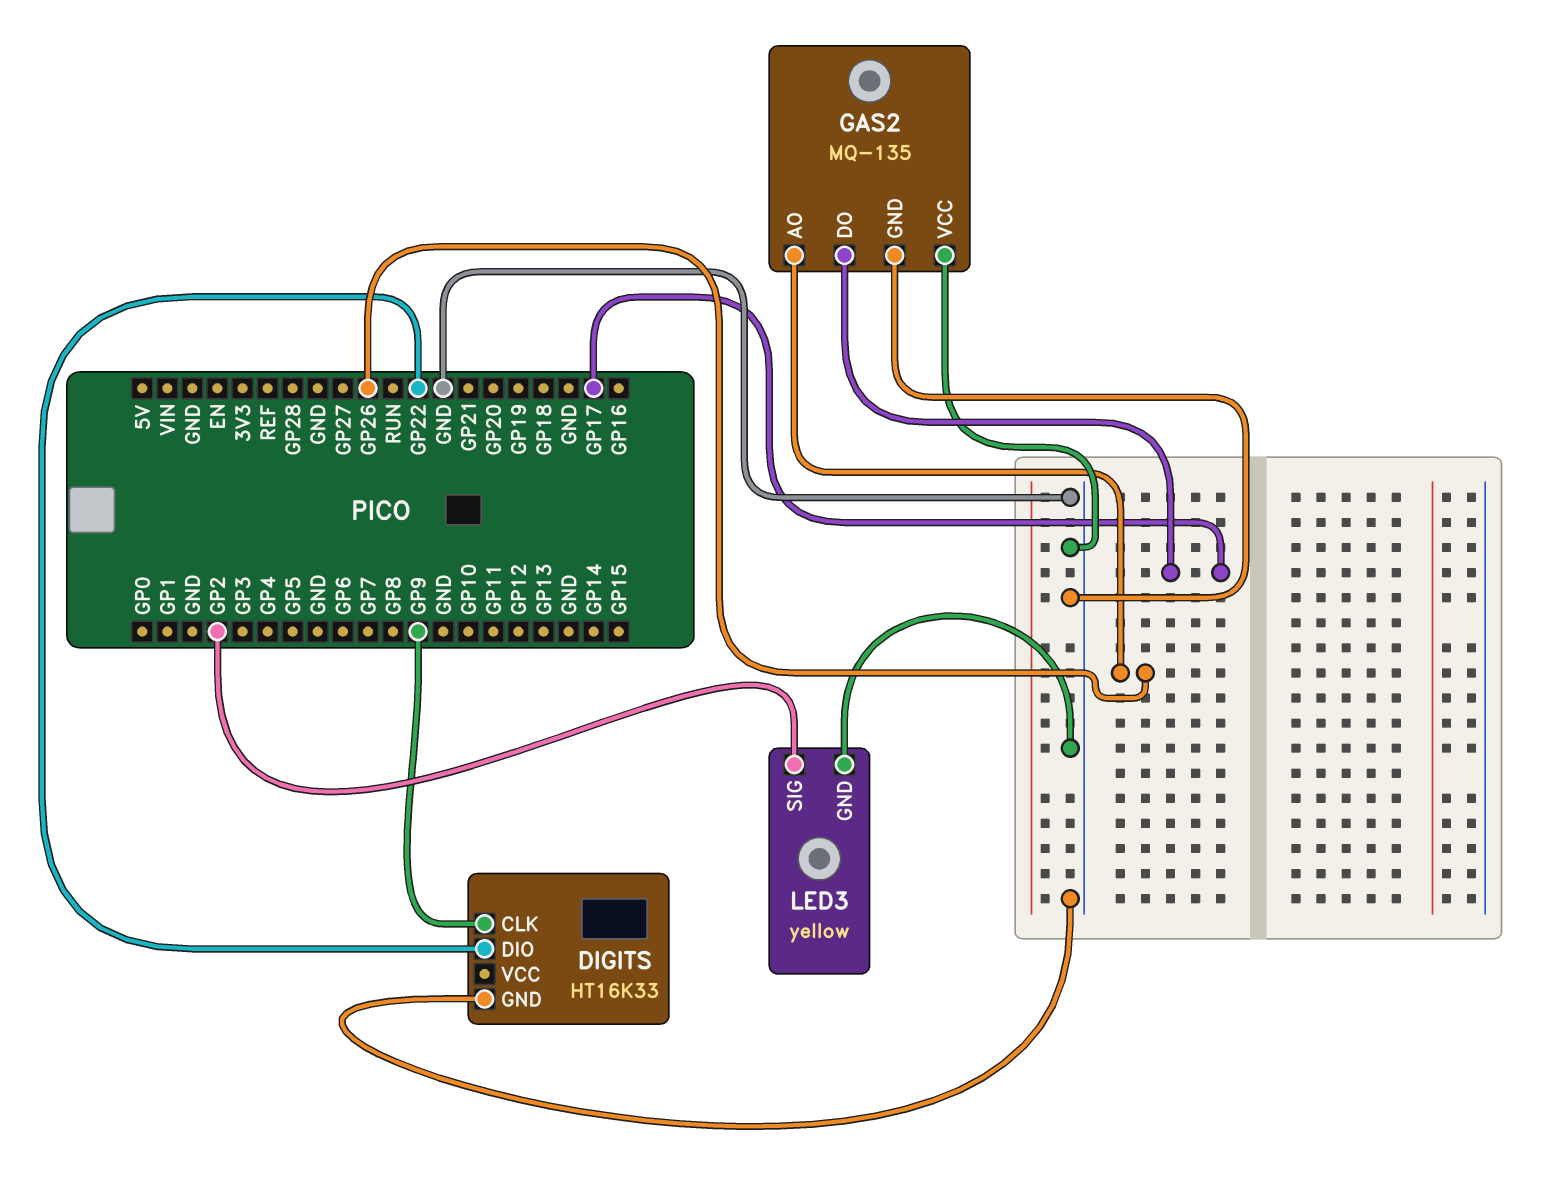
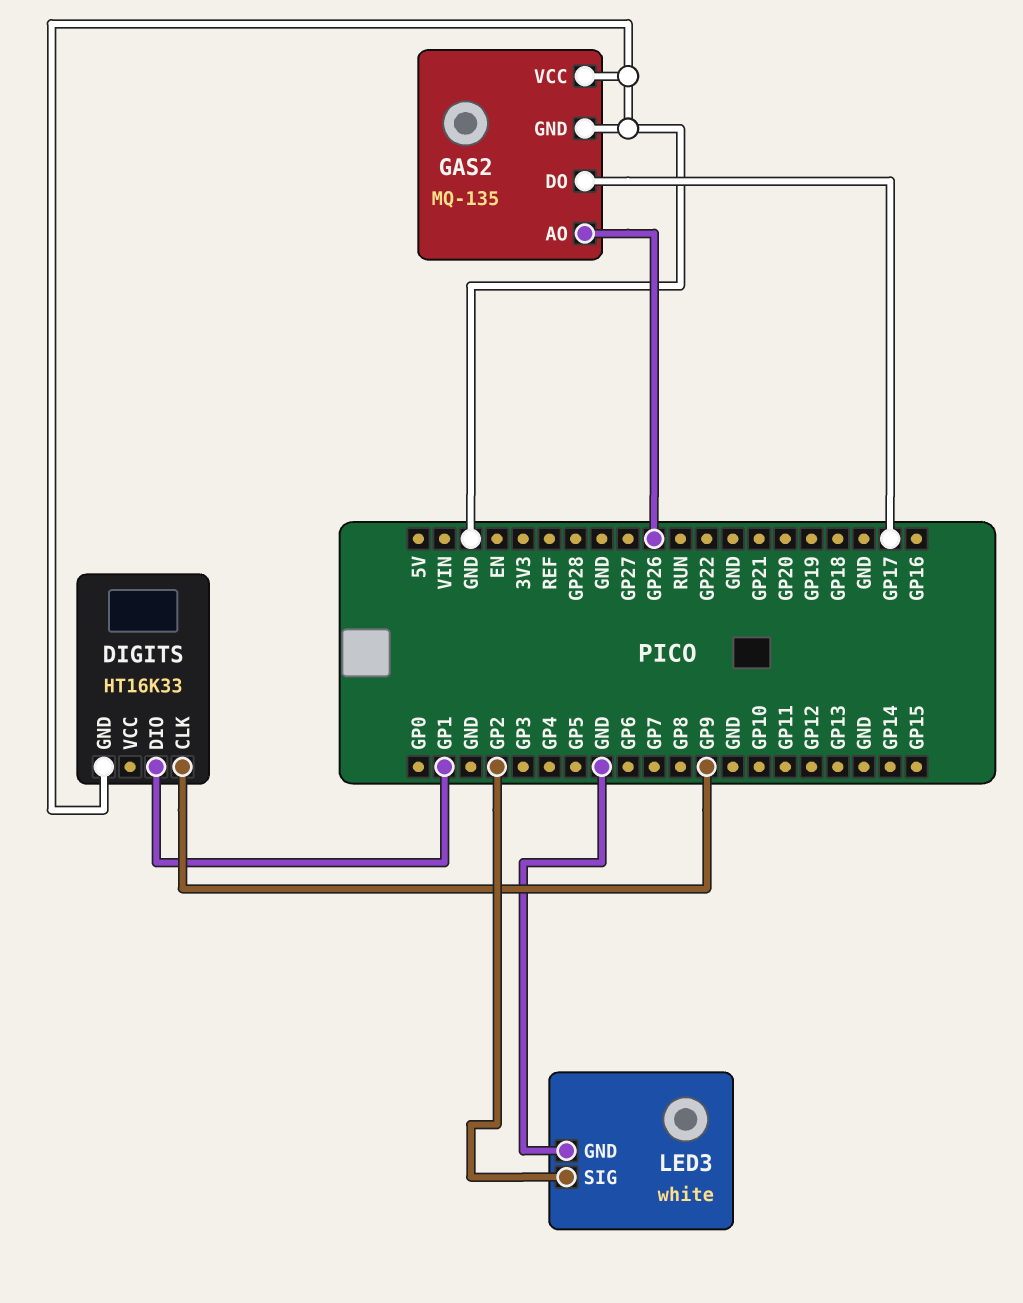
DIGITS pin DIO: GP22 -> GP1
LED3: yellow -> white

